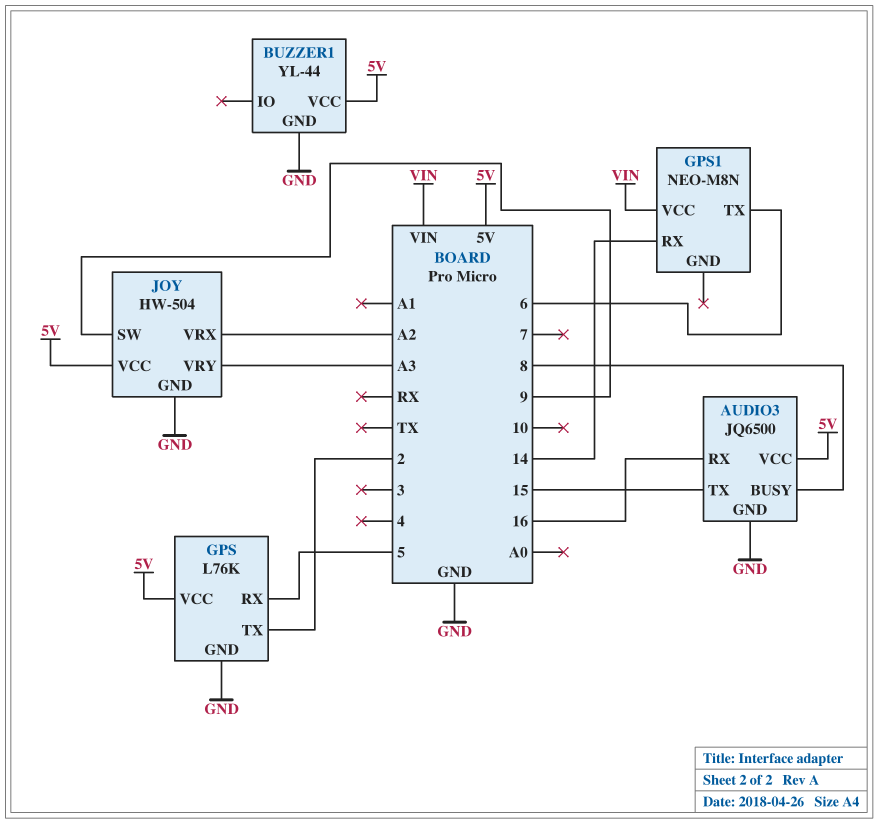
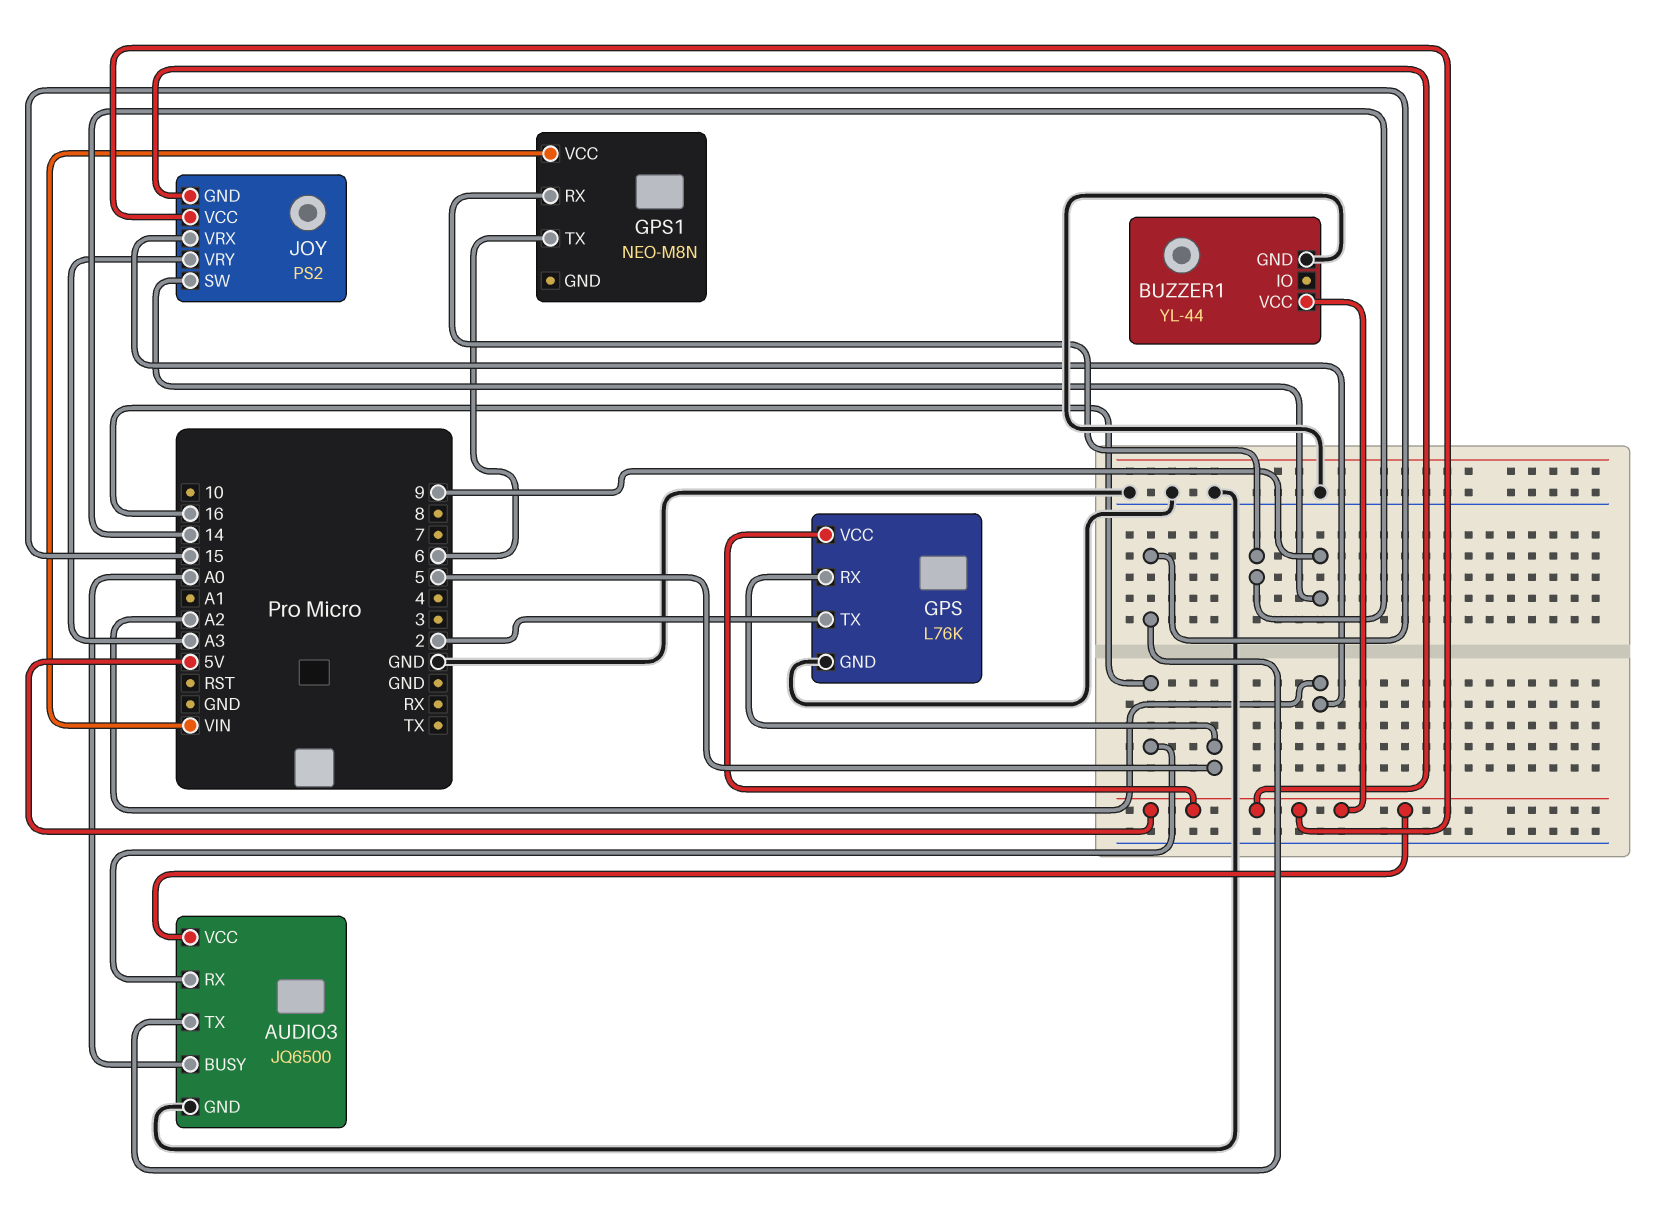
AUDIO3 pin BUSY: 8 -> A0
JOY: HW-504 -> PS2
JOY pin GND: GND -> 5V

